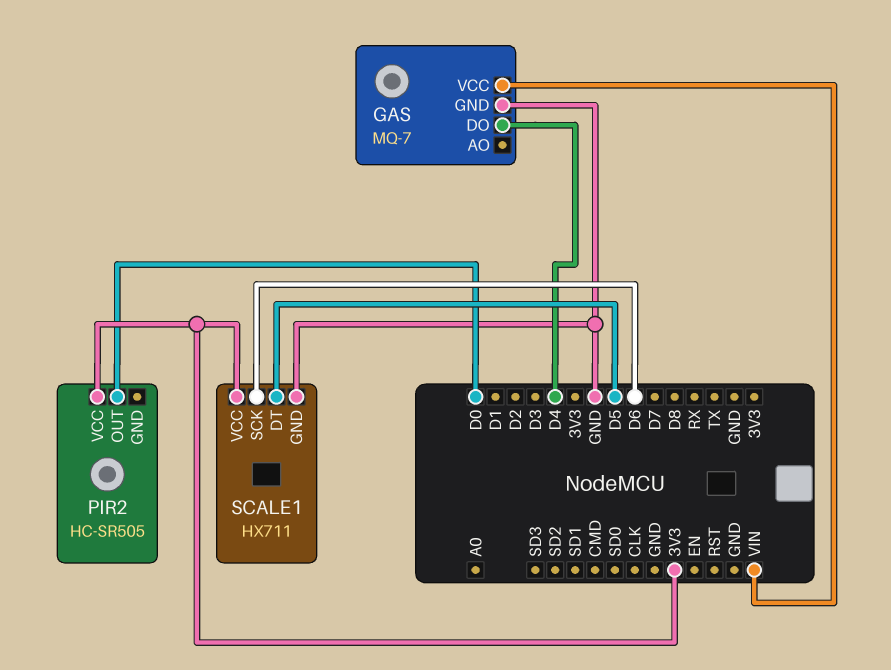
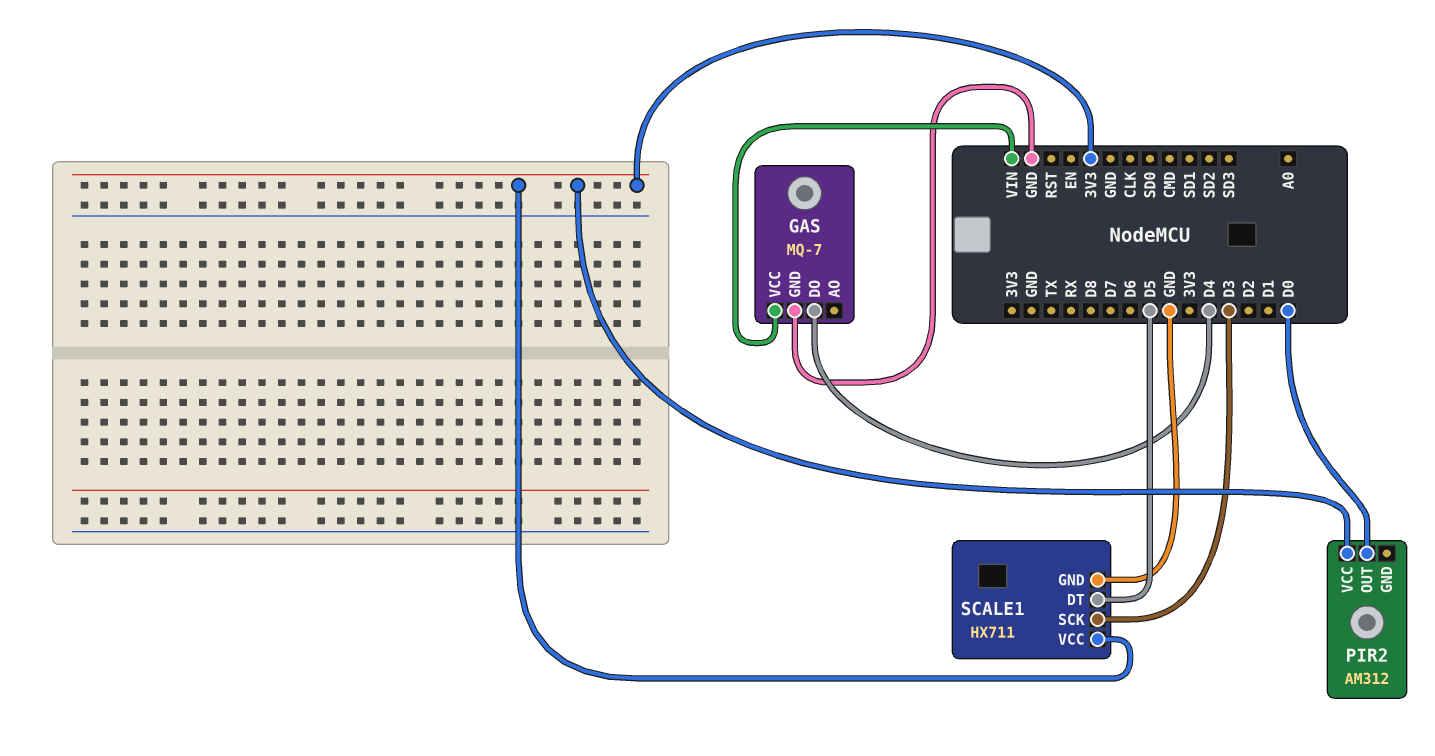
PIR2: HC-SR505 -> AM312
SCALE1 pin SCK: D6 -> D3

